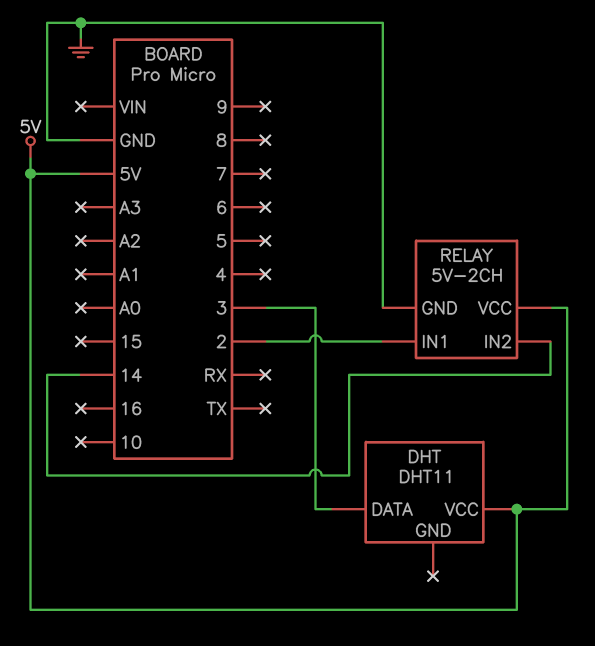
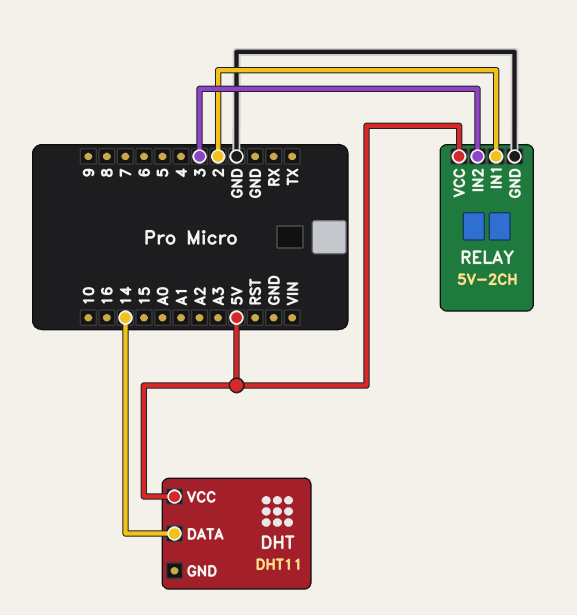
DHT pin DATA: 3 -> 14
RELAY pin IN2: 14 -> 3

